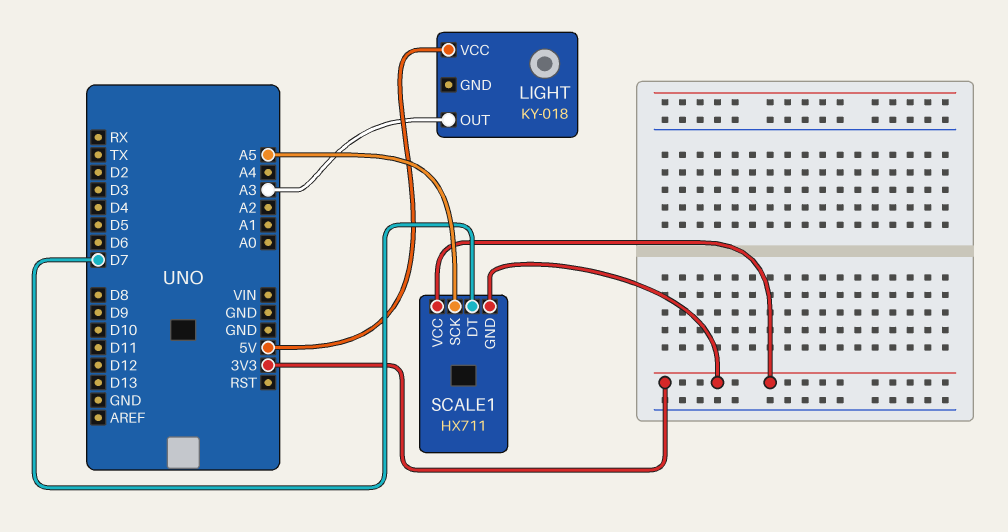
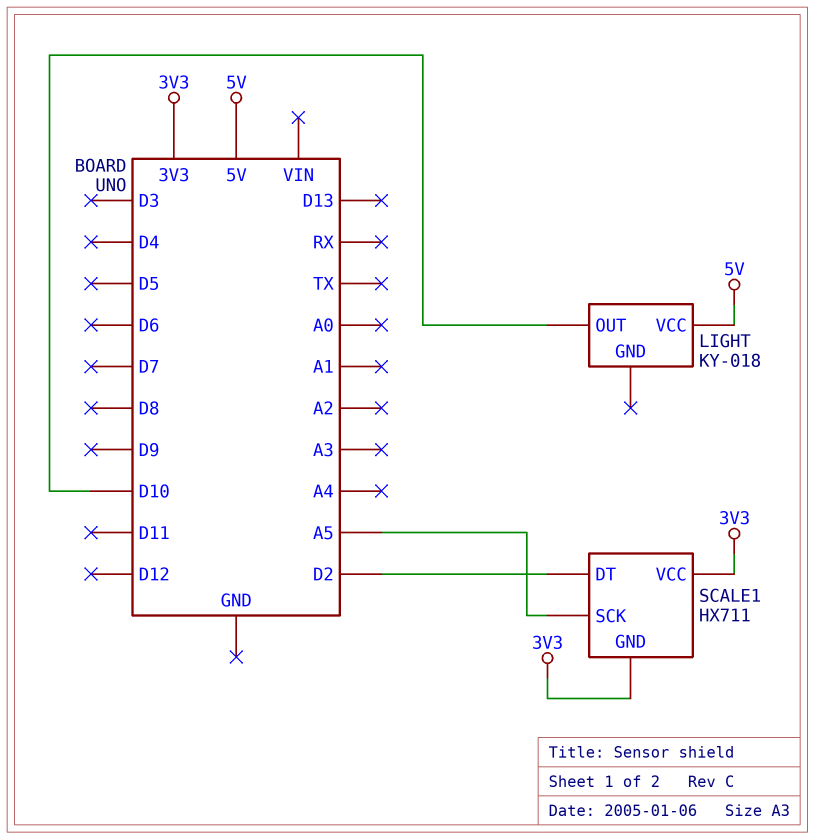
LIGHT pin OUT: A3 -> D10
SCALE1 pin DT: D7 -> D2

